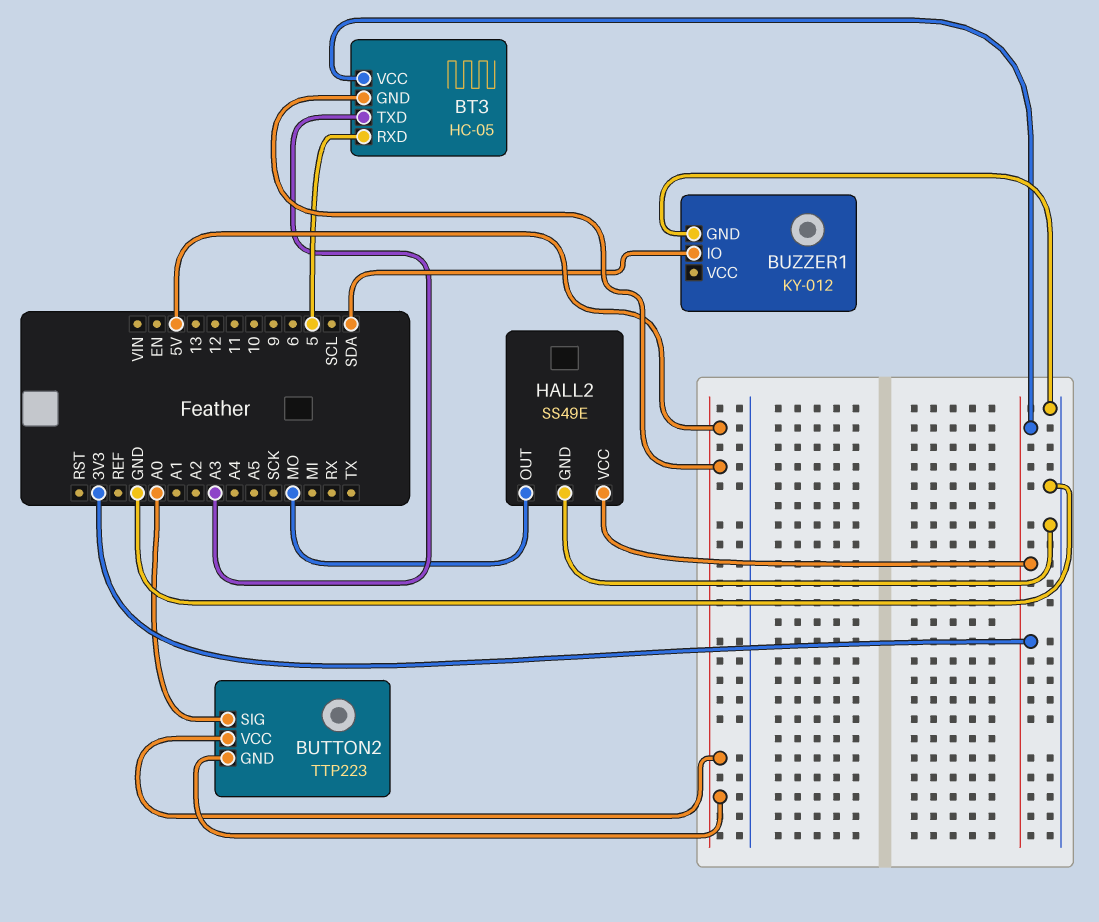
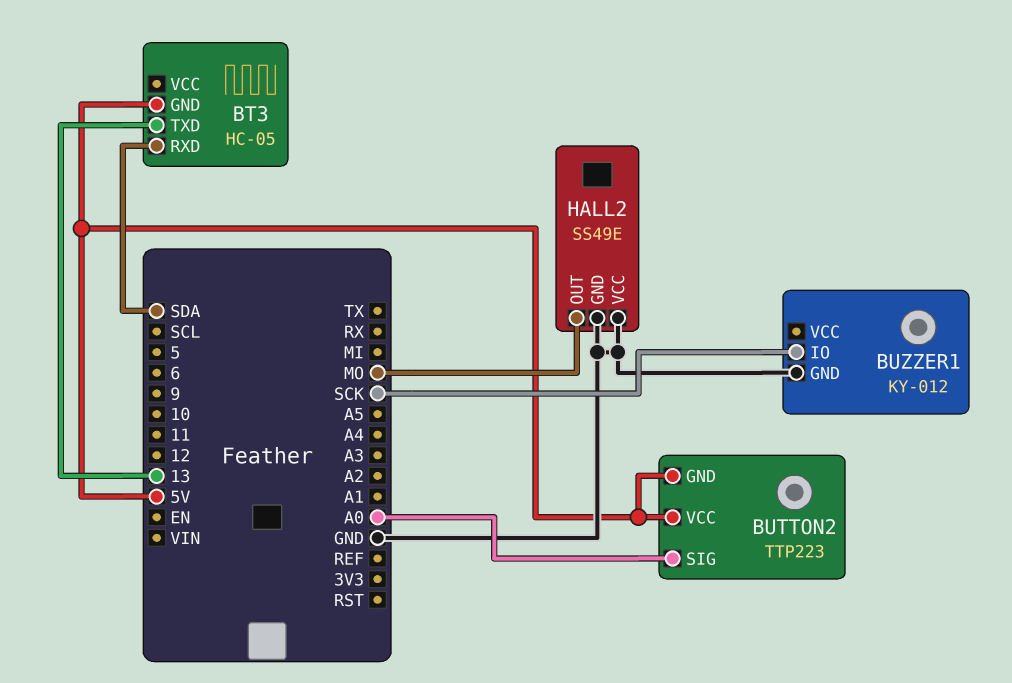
BT3 pin RXD: 5 -> SDA
BT3 pin TXD: A3 -> 13
BT3 pin VCC: 3V3 -> none
BUZZER1 pin IO: SDA -> SCK
HALL2 pin VCC: 3V3 -> GND

